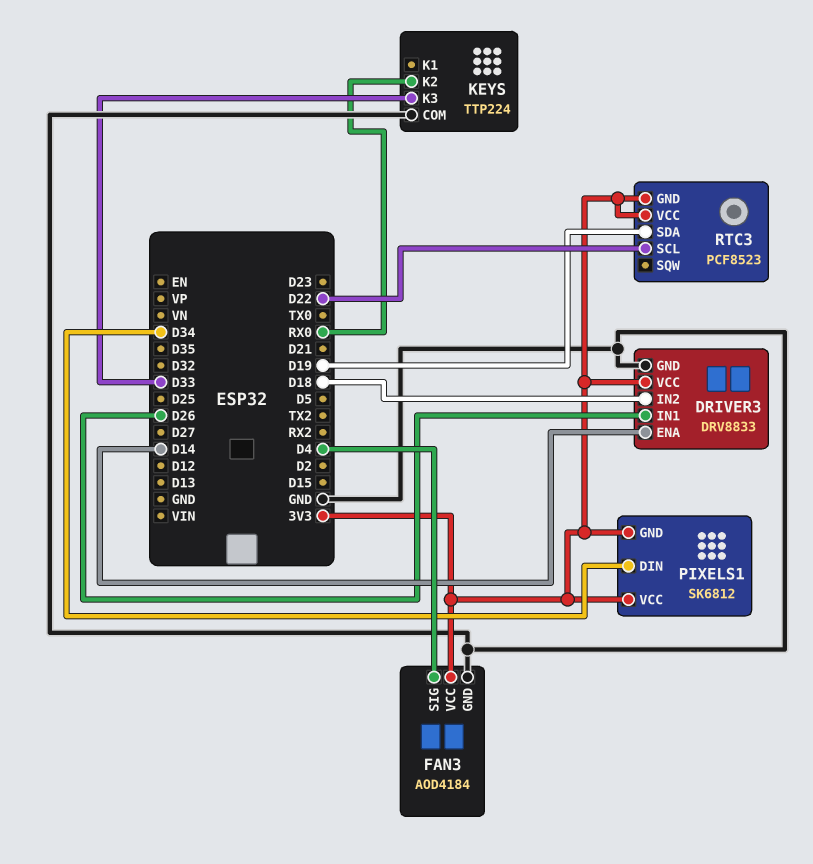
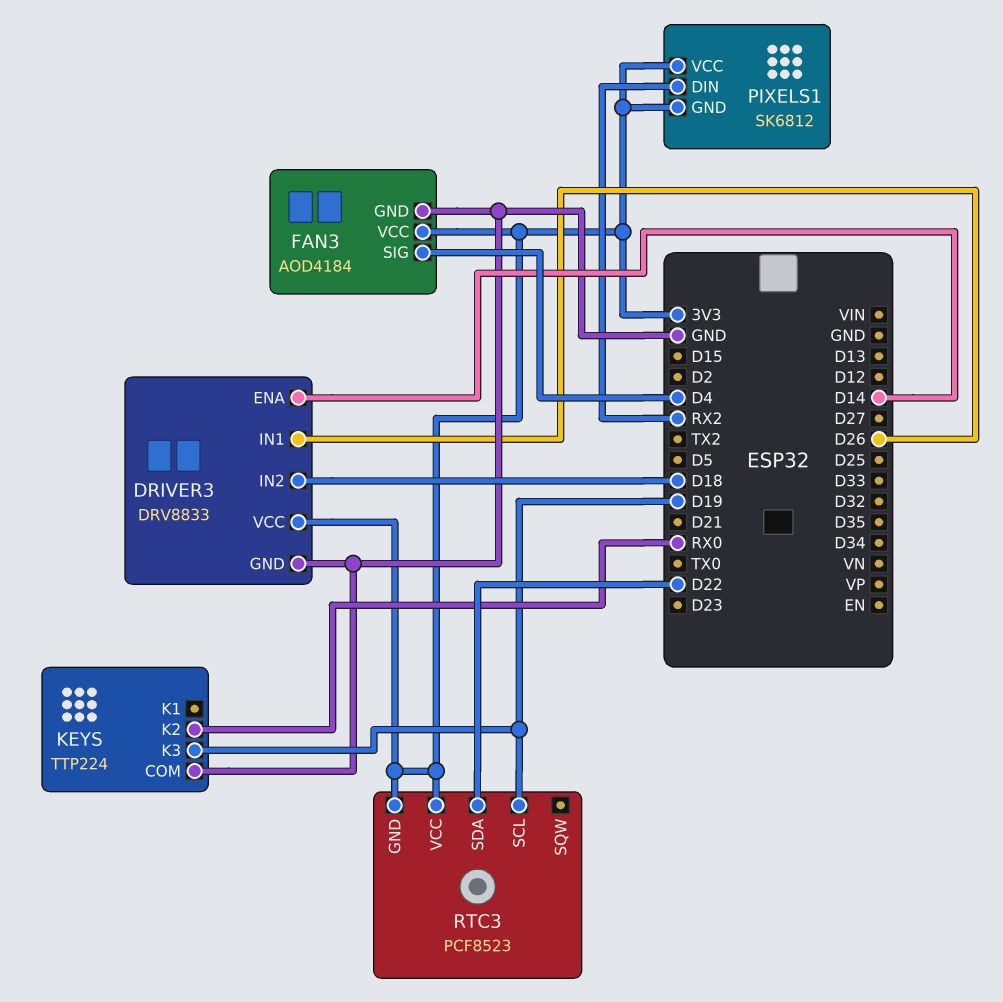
KEYS pin K3: D33 -> D19
PIXELS1 pin DIN: D34 -> RX2
RTC3 pin SCL: D22 -> D19
RTC3 pin SDA: D19 -> D22

